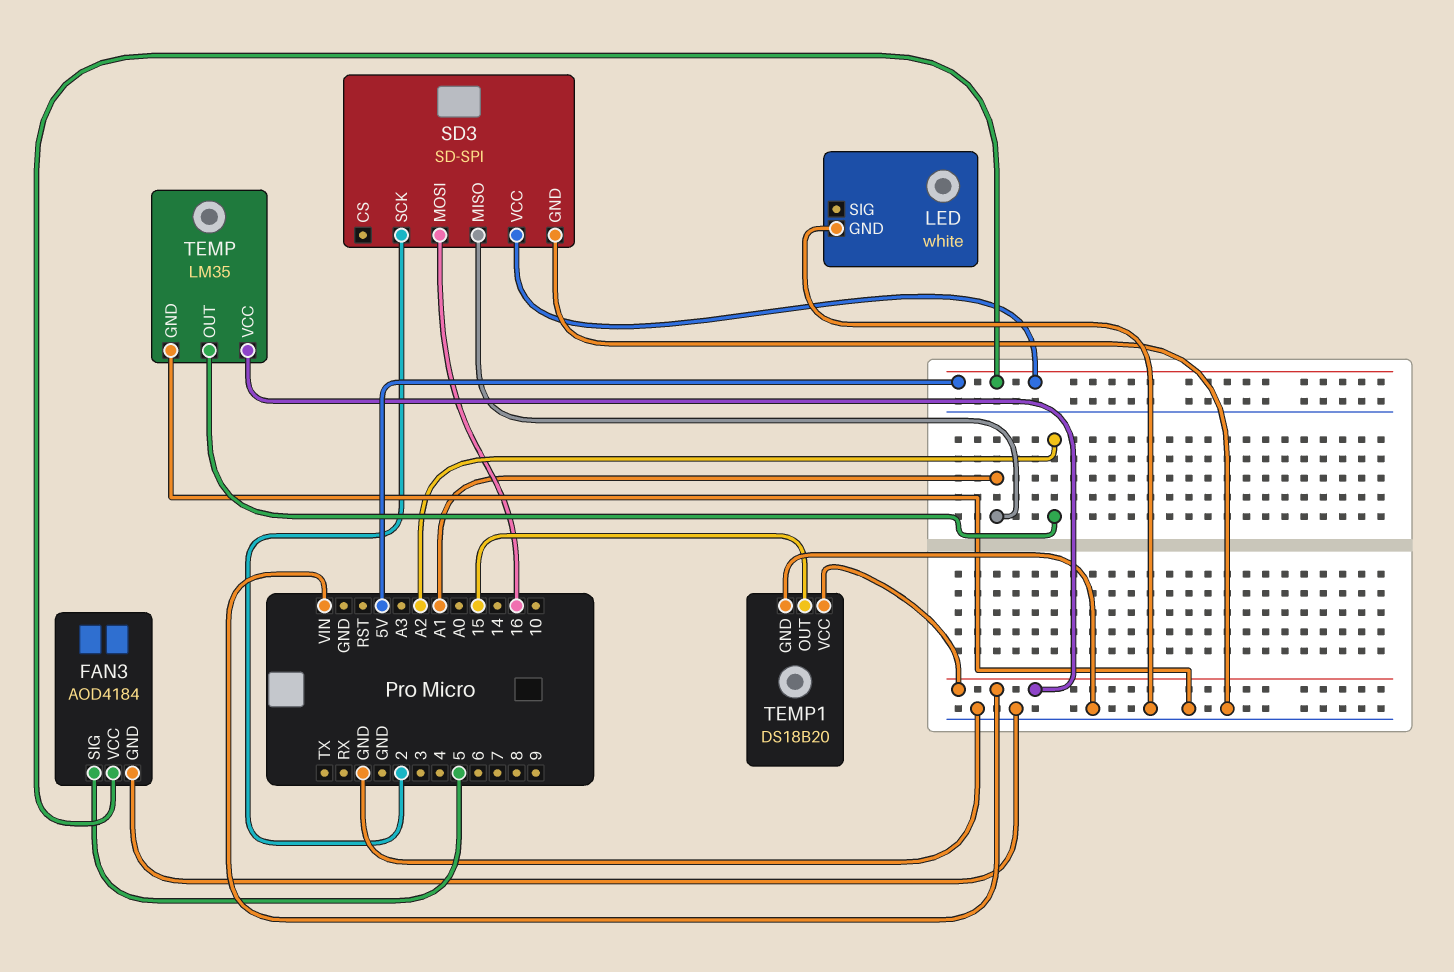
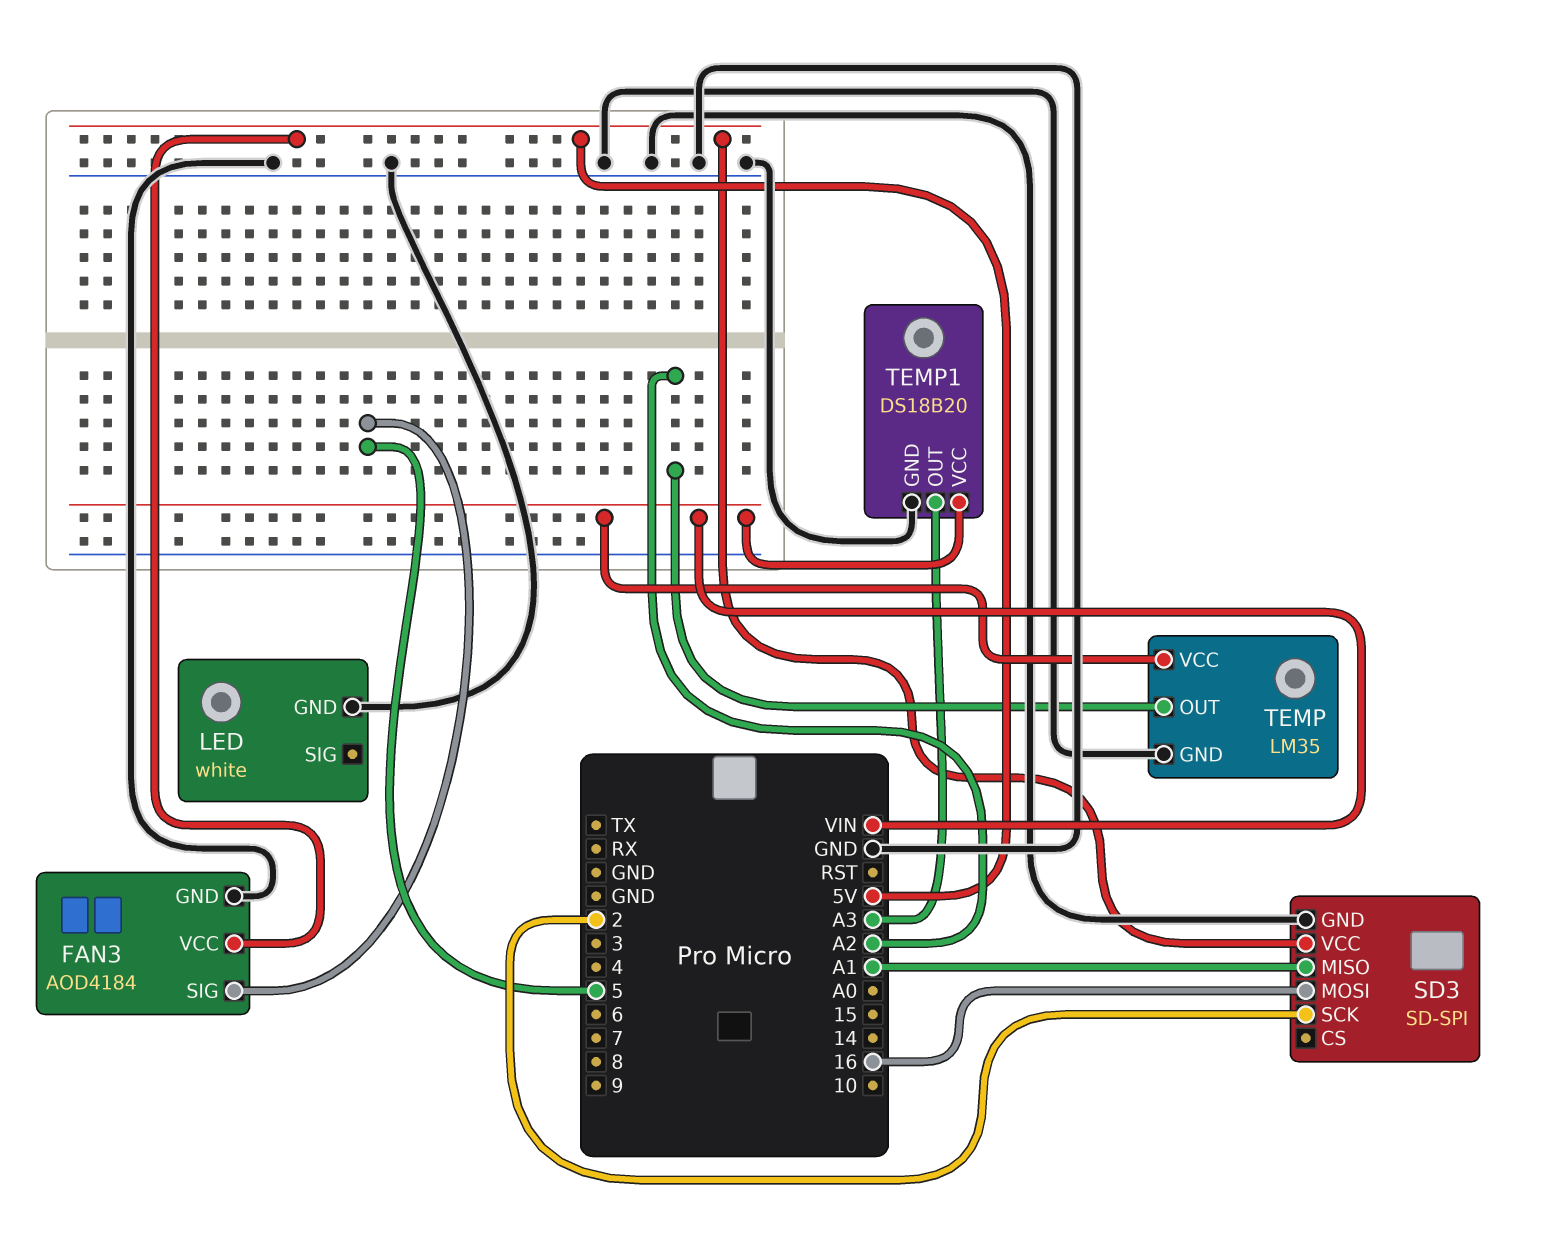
TEMP1 pin OUT: 15 -> A3

